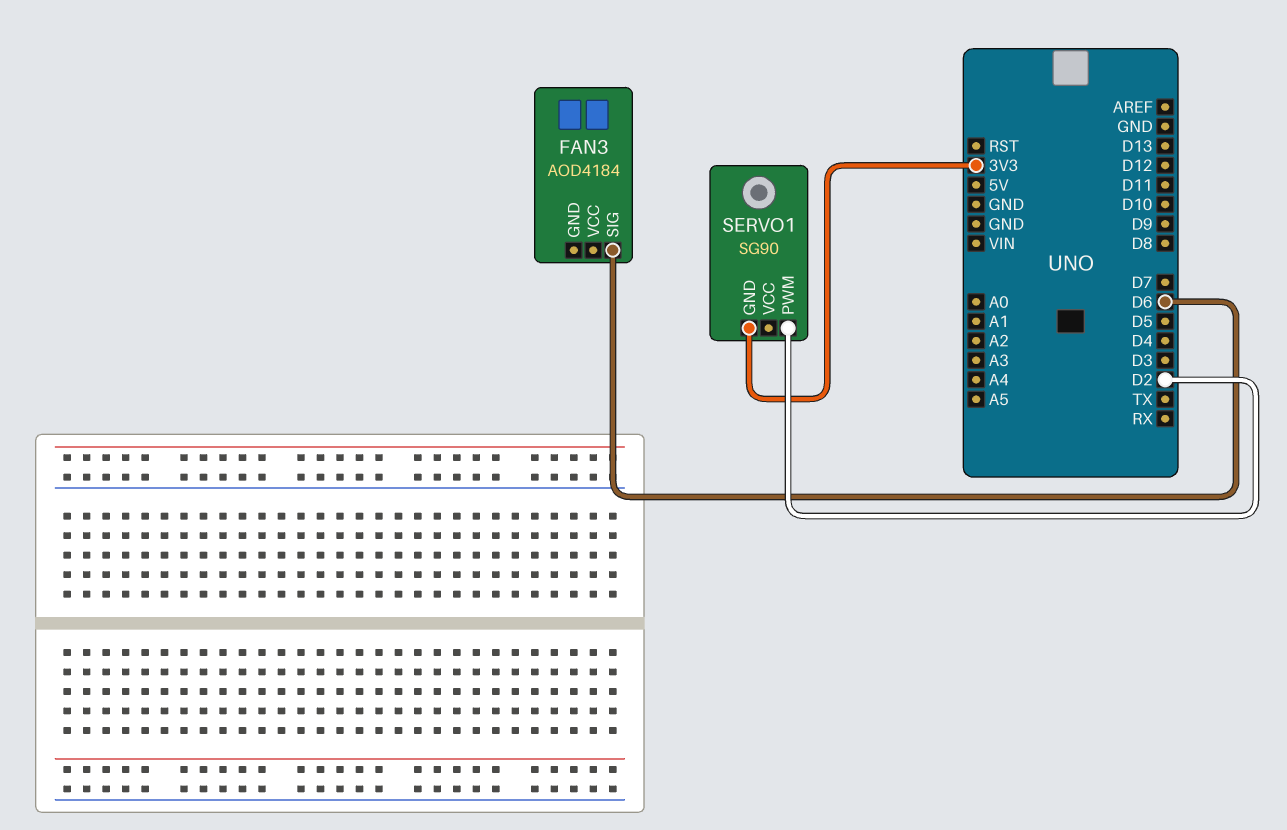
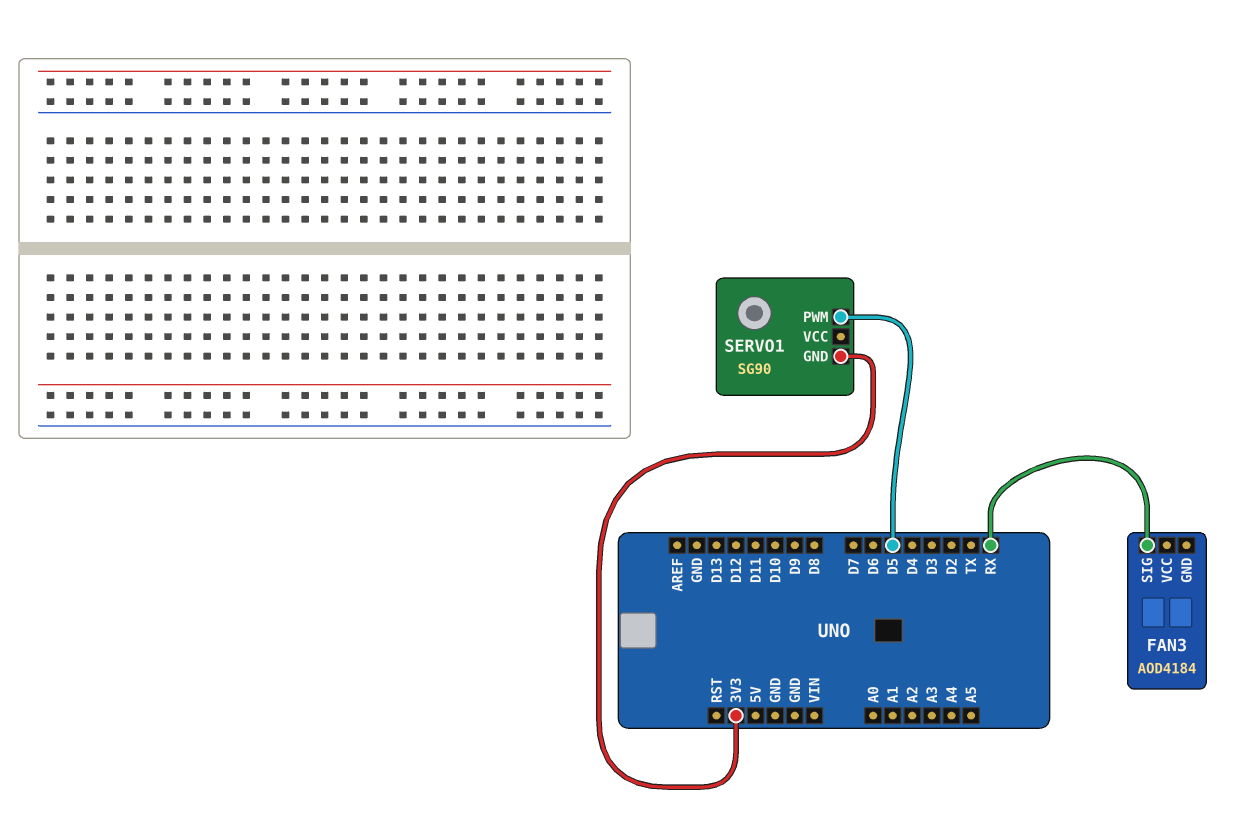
FAN3 pin SIG: D6 -> RX
SERVO1 pin PWM: D2 -> D5

